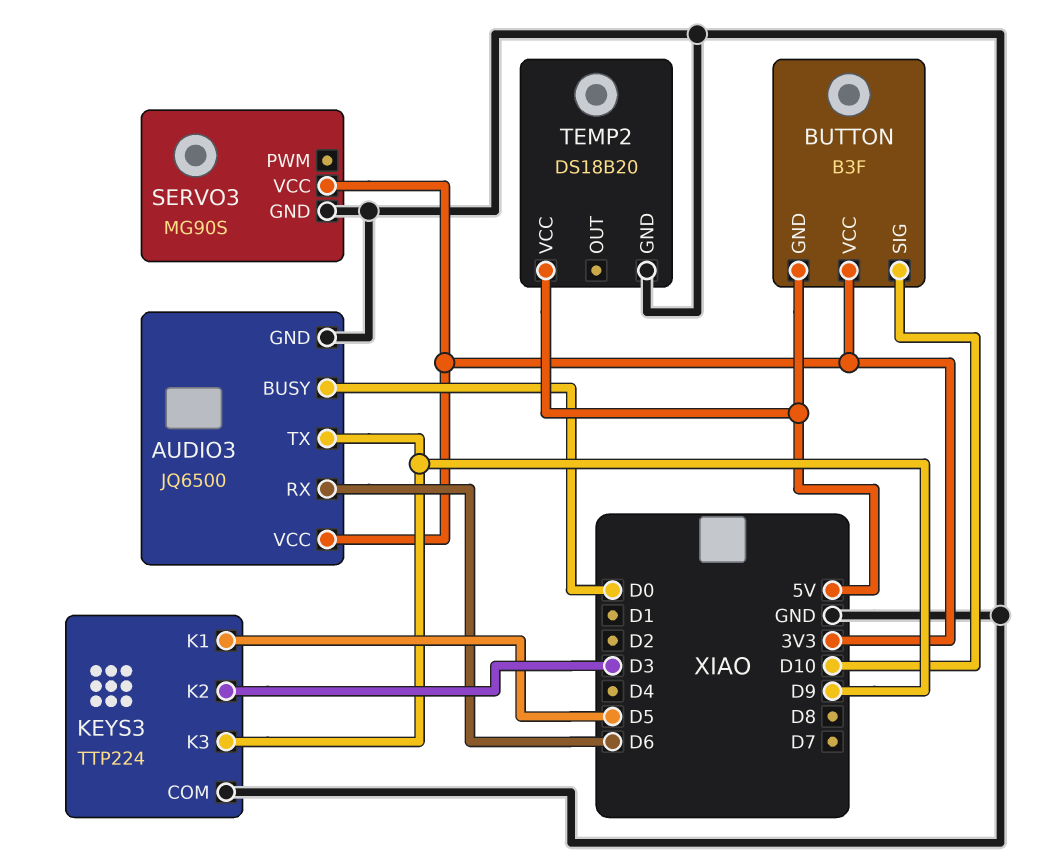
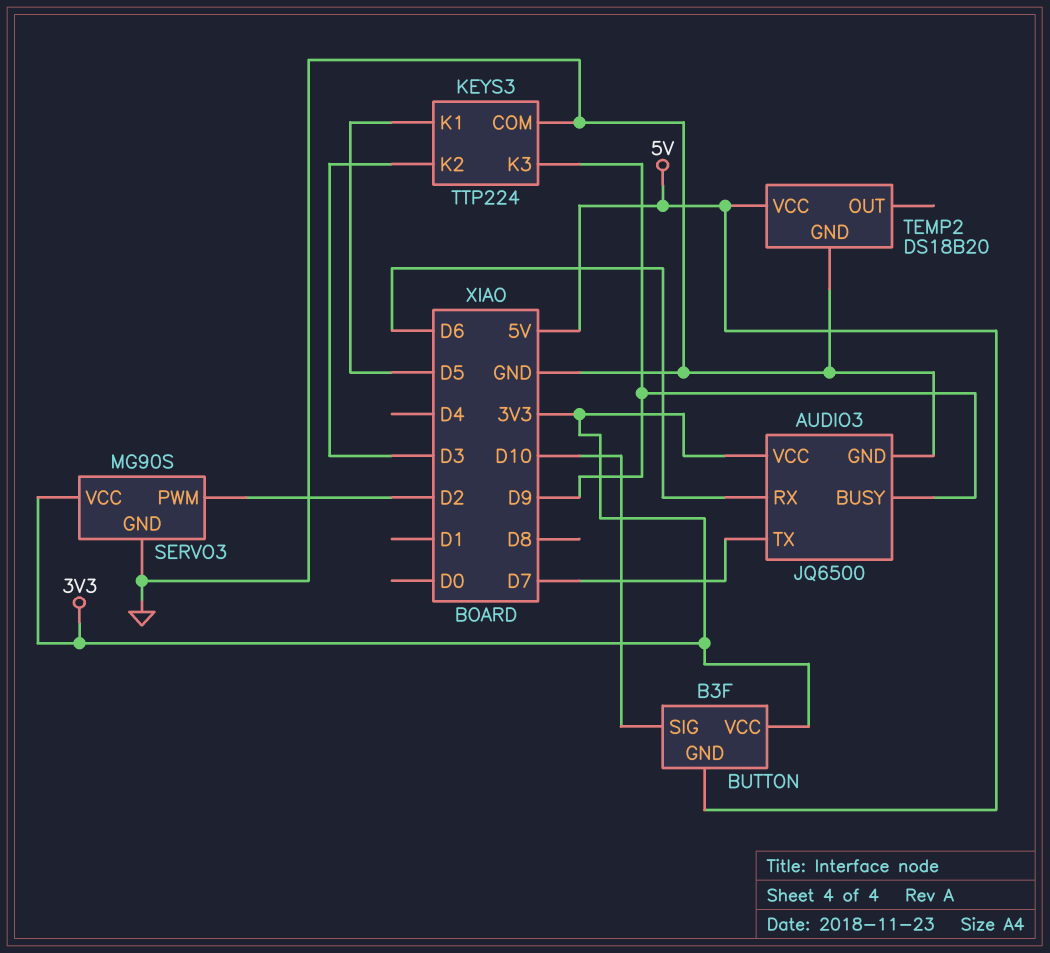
AUDIO3 pin BUSY: D0 -> D9
AUDIO3 pin TX: D9 -> D7
SERVO3 pin PWM: none -> D2

